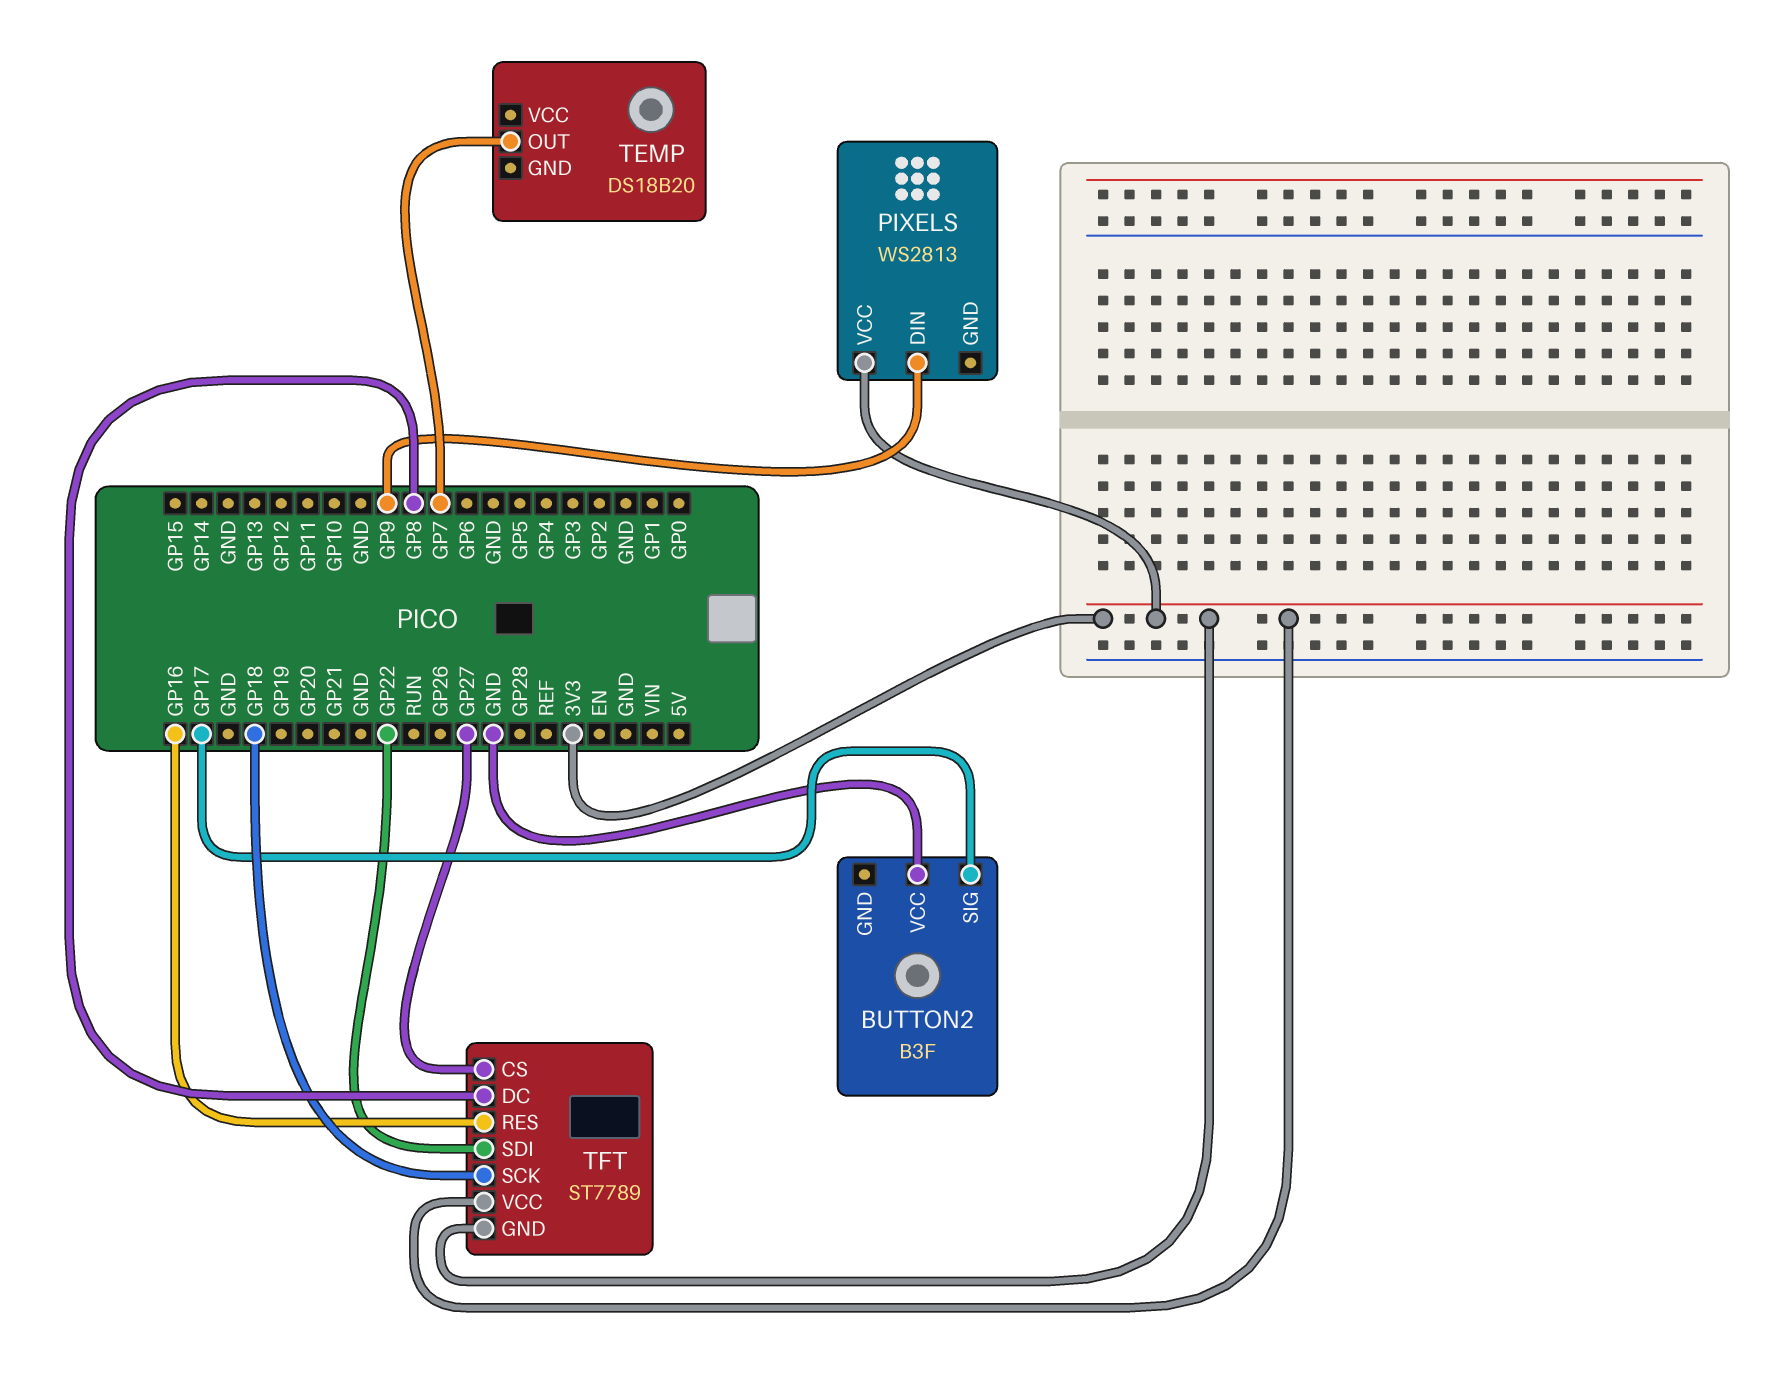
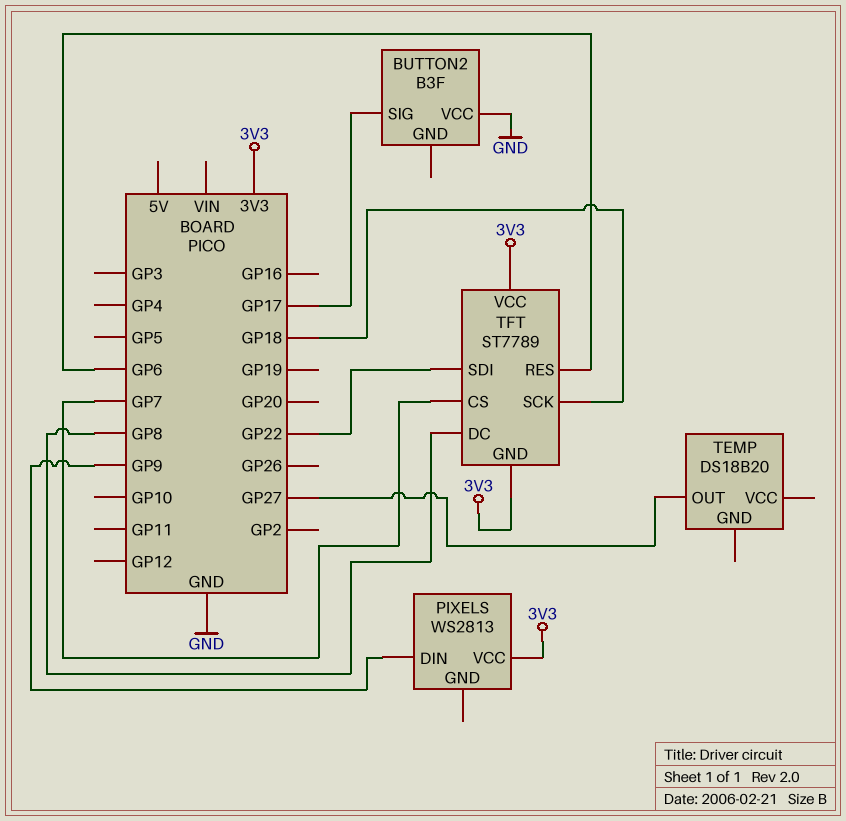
TEMP pin OUT: GP7 -> GP27
TFT pin CS: GP27 -> GP7
TFT pin RES: GP16 -> GP6

